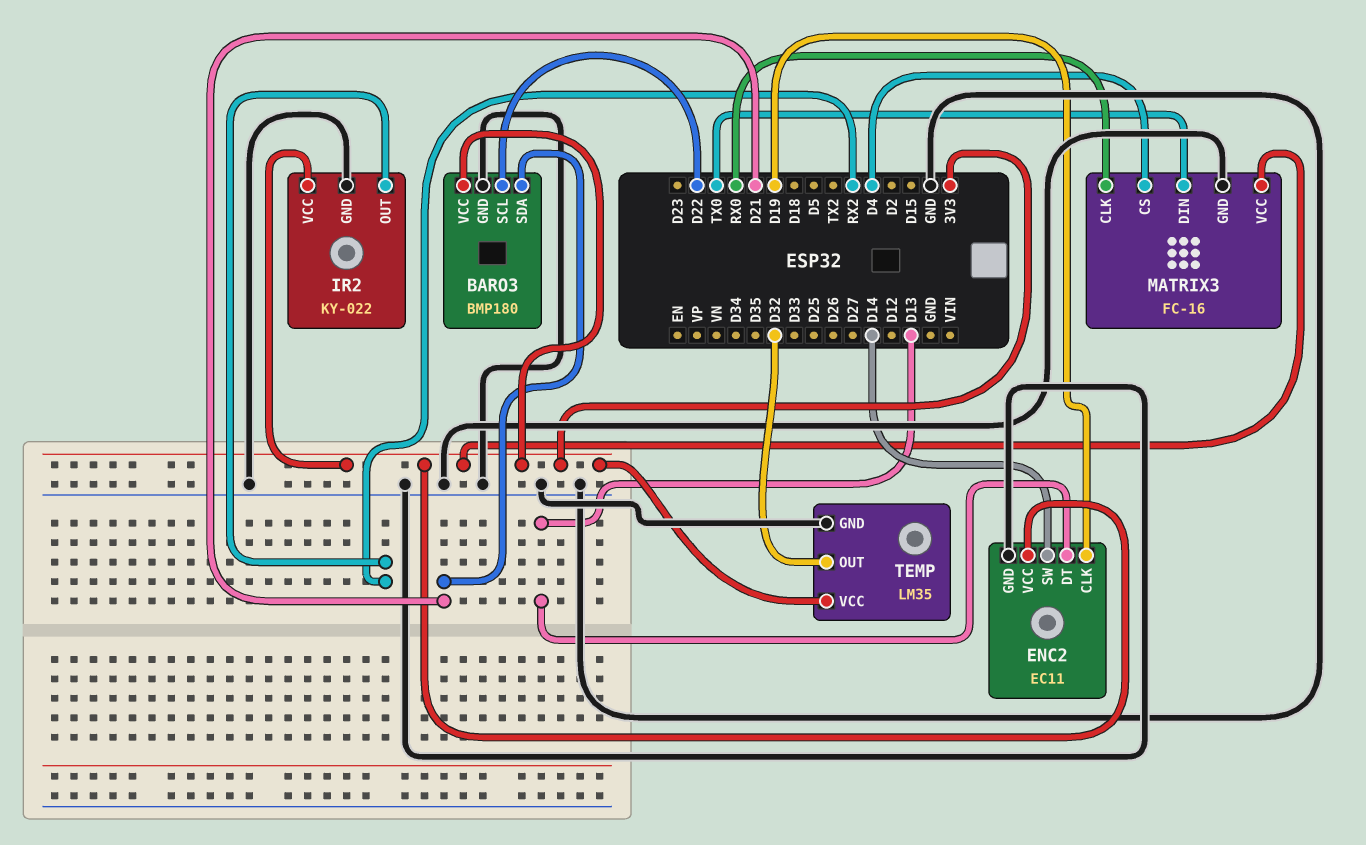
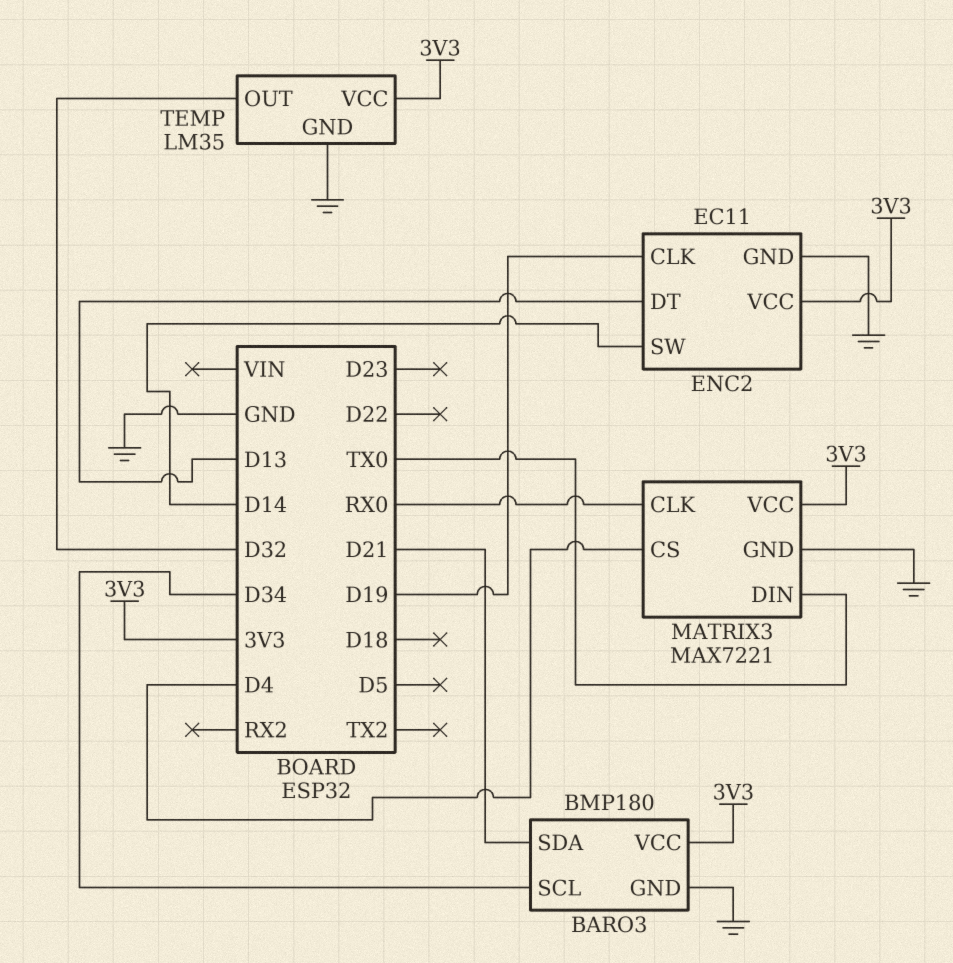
BARO3 pin SCL: D22 -> D34
IR2: KY-022 -> none
IR2 pin GND: GND -> none
IR2 pin OUT: RX2 -> none
IR2 pin VCC: 3V3 -> none
MATRIX3: FC-16 -> MAX7221

